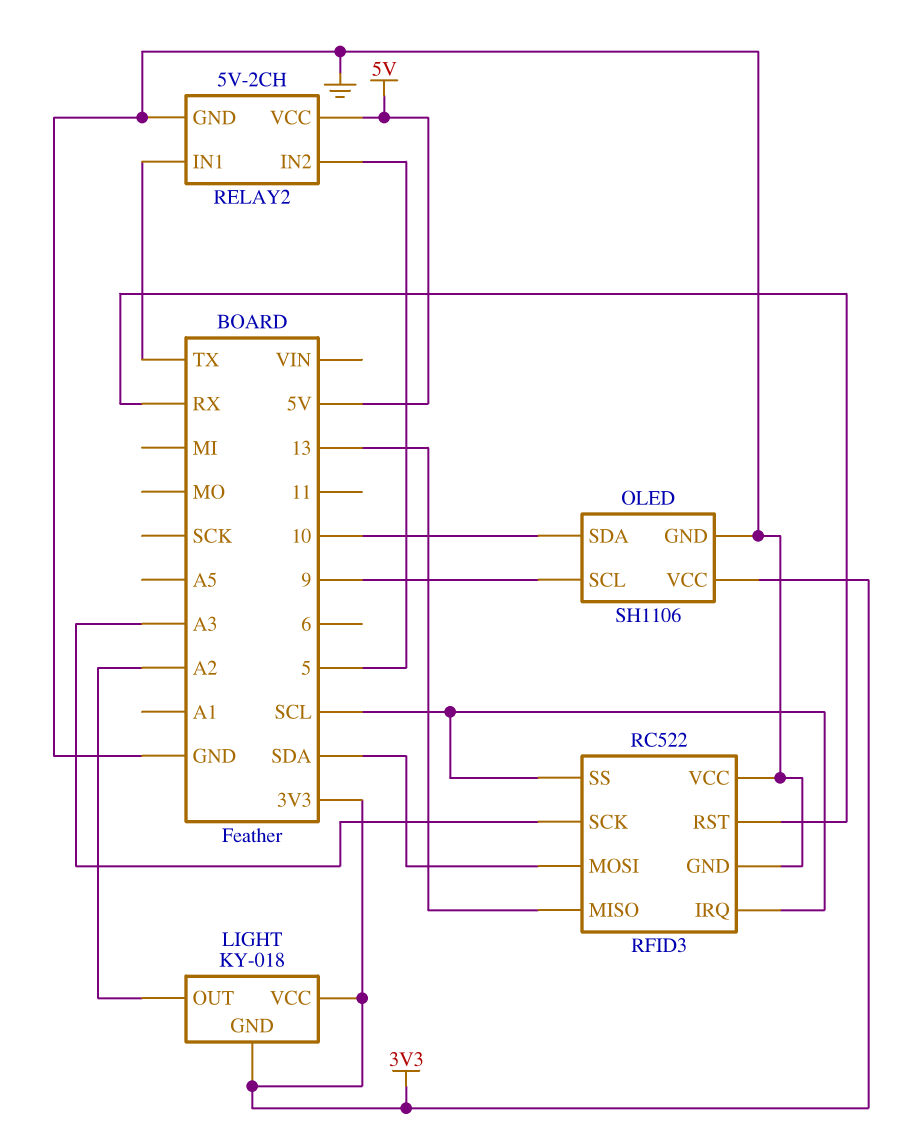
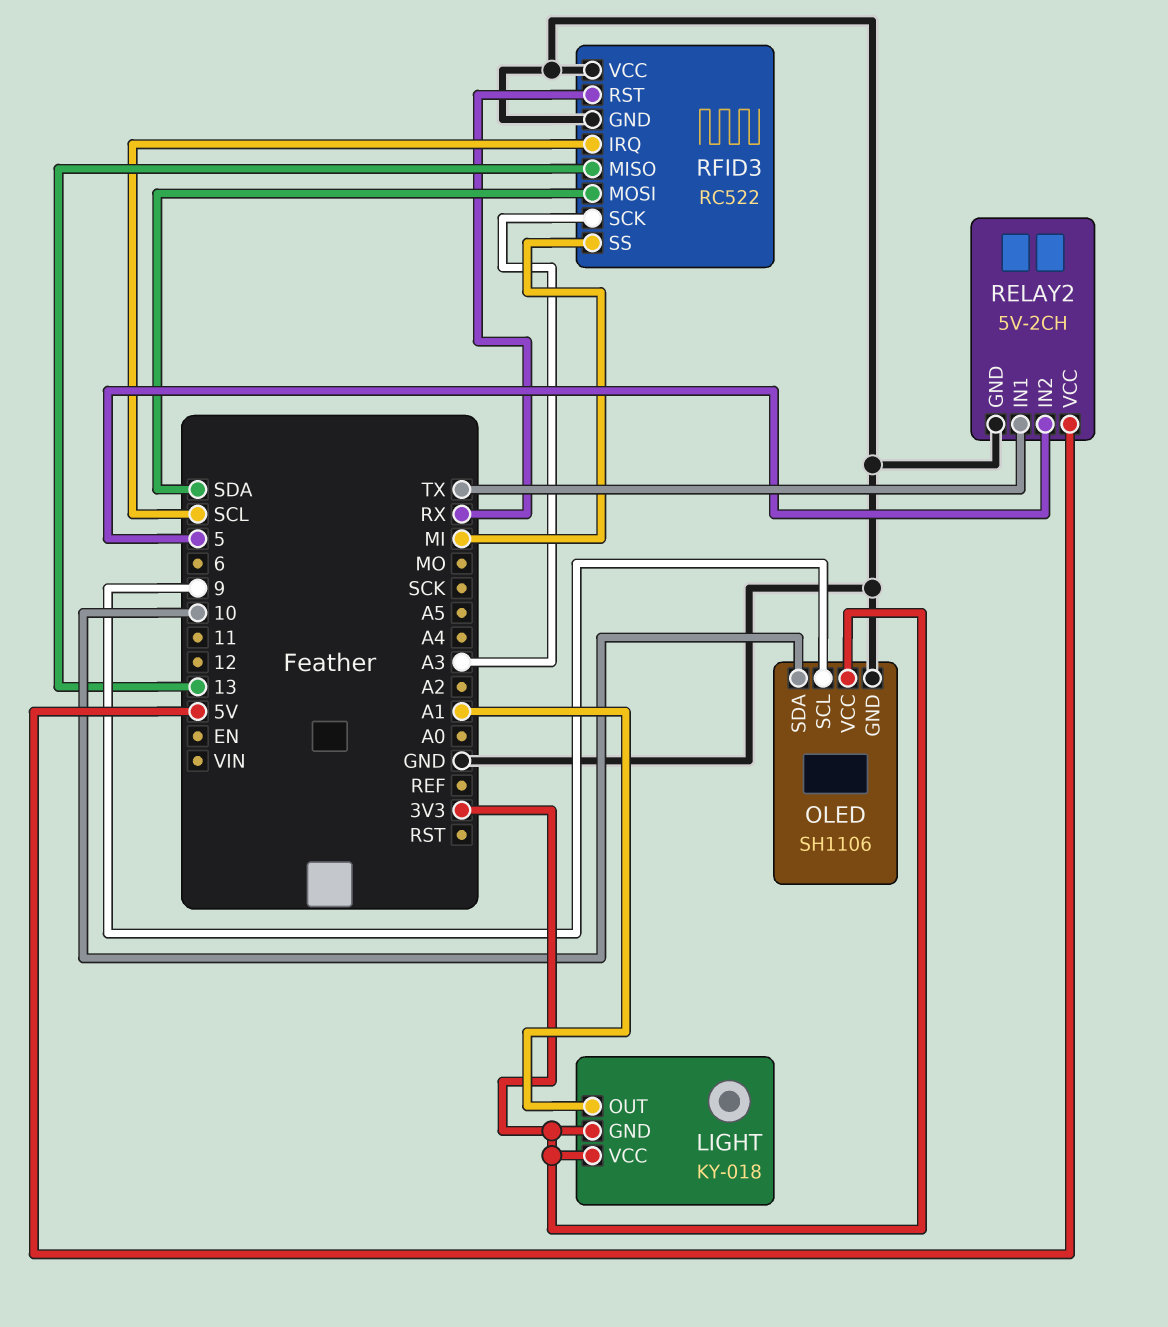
LIGHT pin OUT: A2 -> A1
RFID3 pin SS: SCL -> MI

